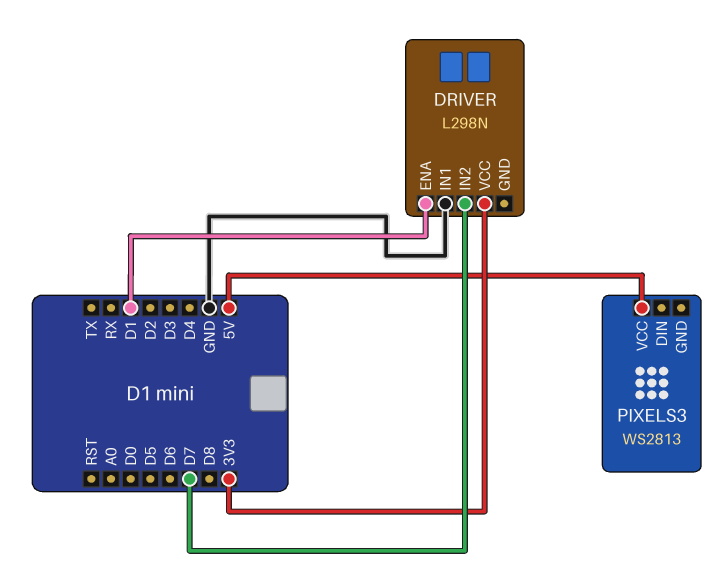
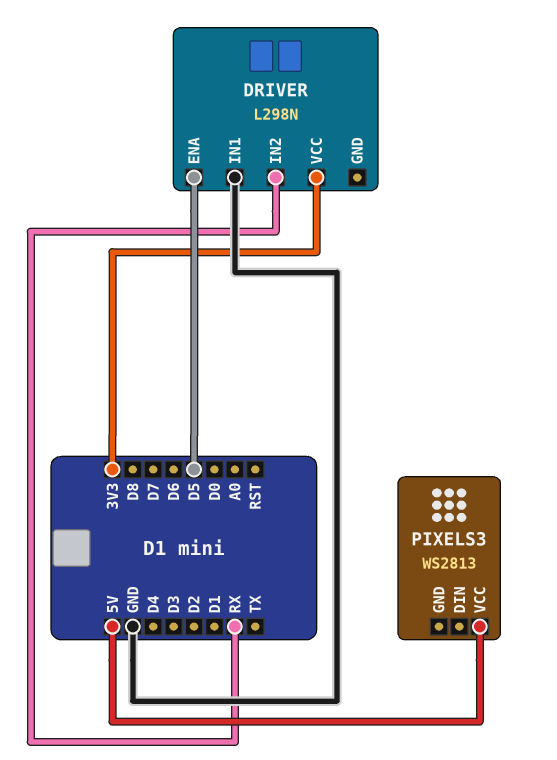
DRIVER pin ENA: D1 -> D5
DRIVER pin IN2: D7 -> RX

